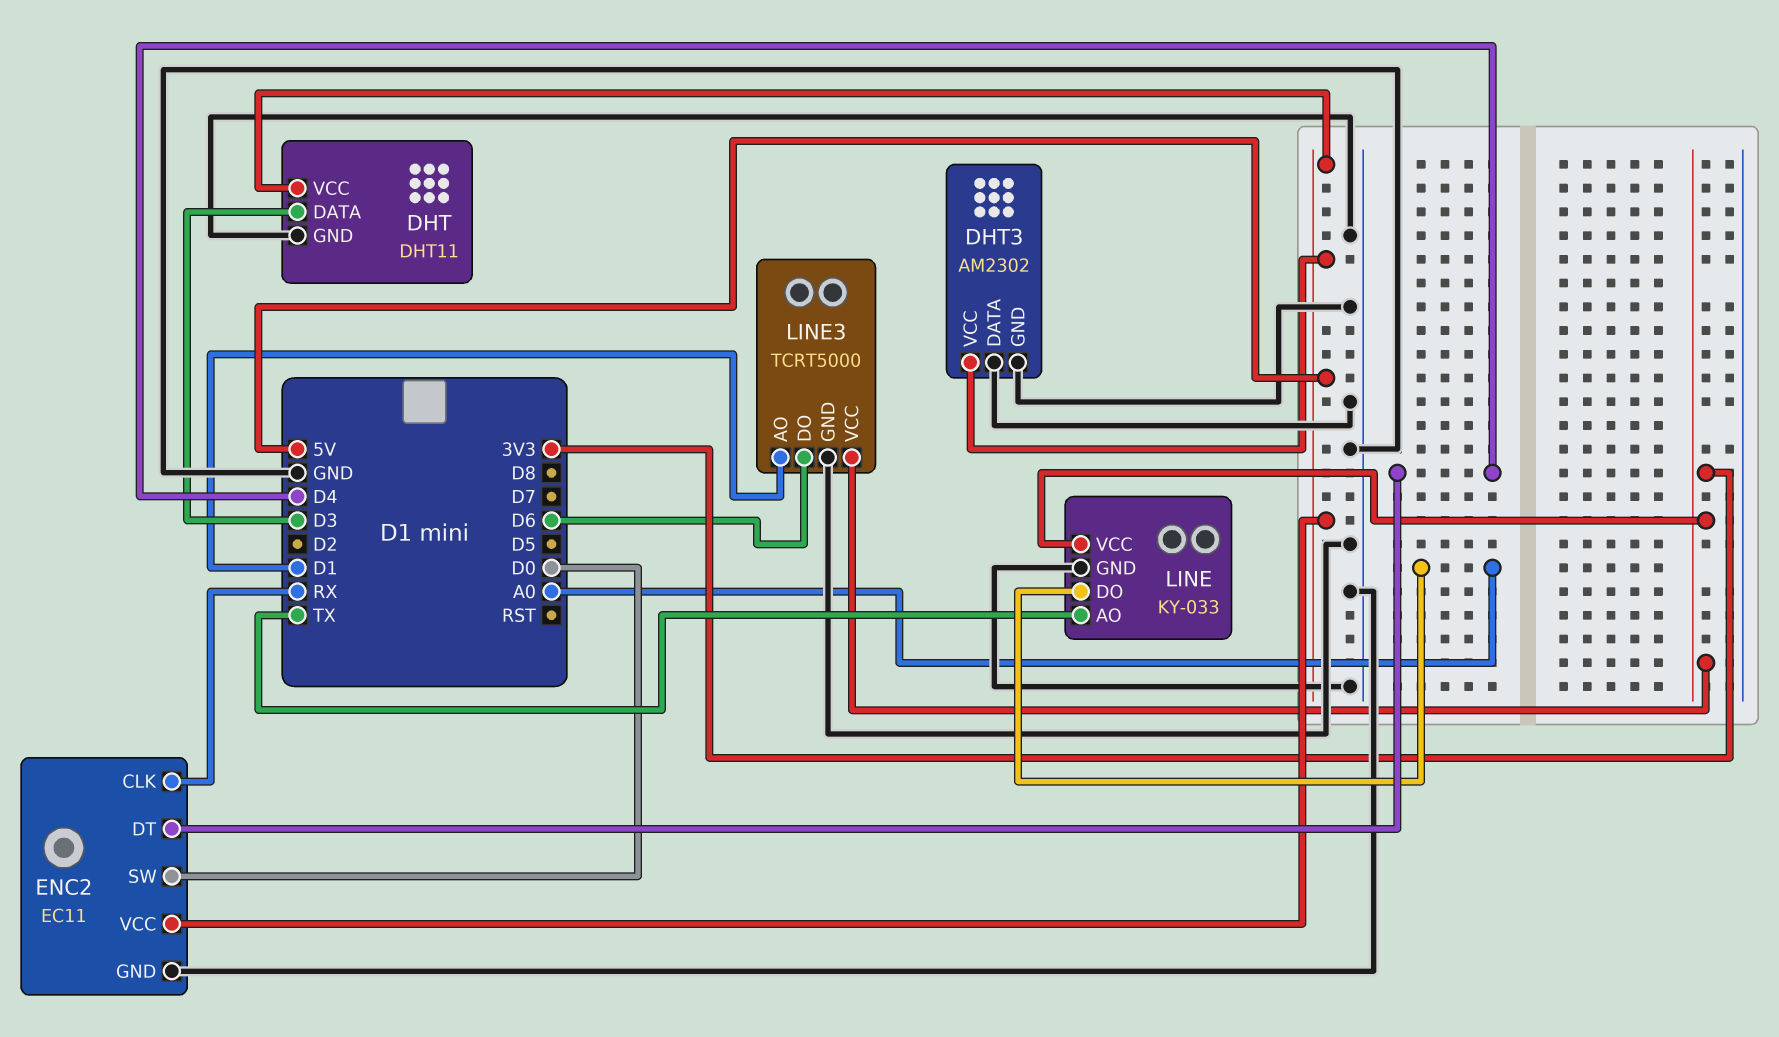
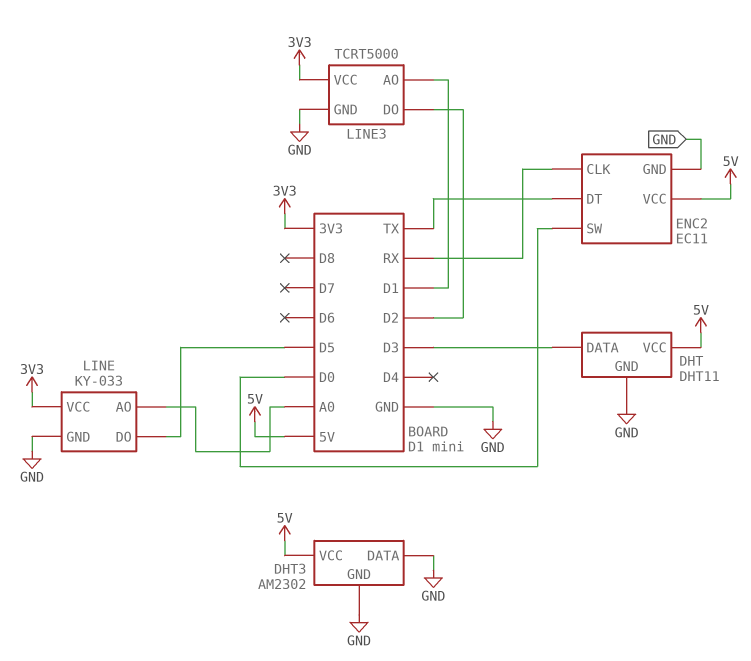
ENC2 pin DT: D4 -> TX
LINE pin AO: TX -> A0
LINE pin DO: A0 -> D5
LINE3 pin DO: D6 -> D2

